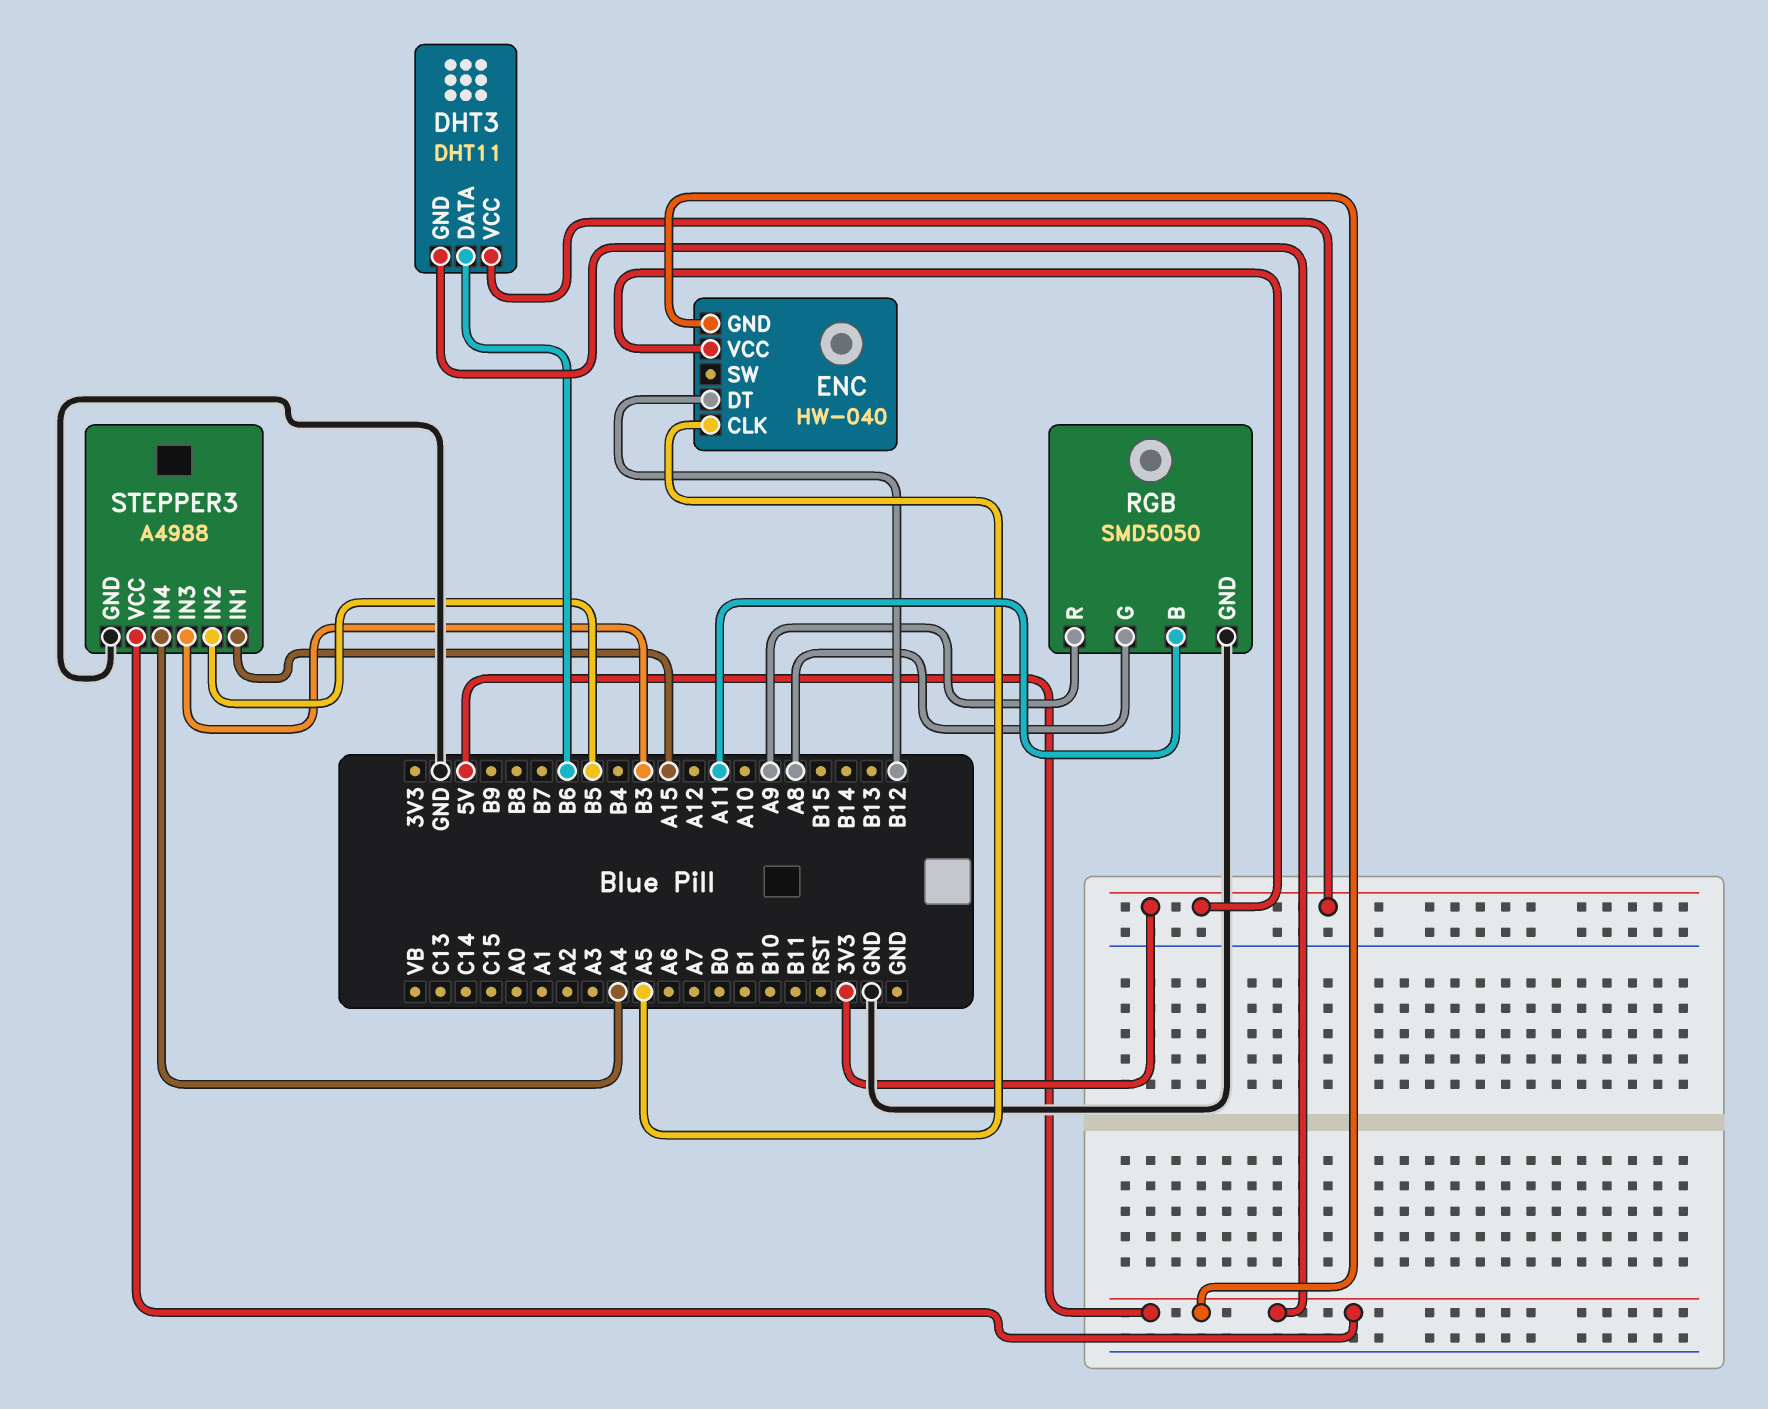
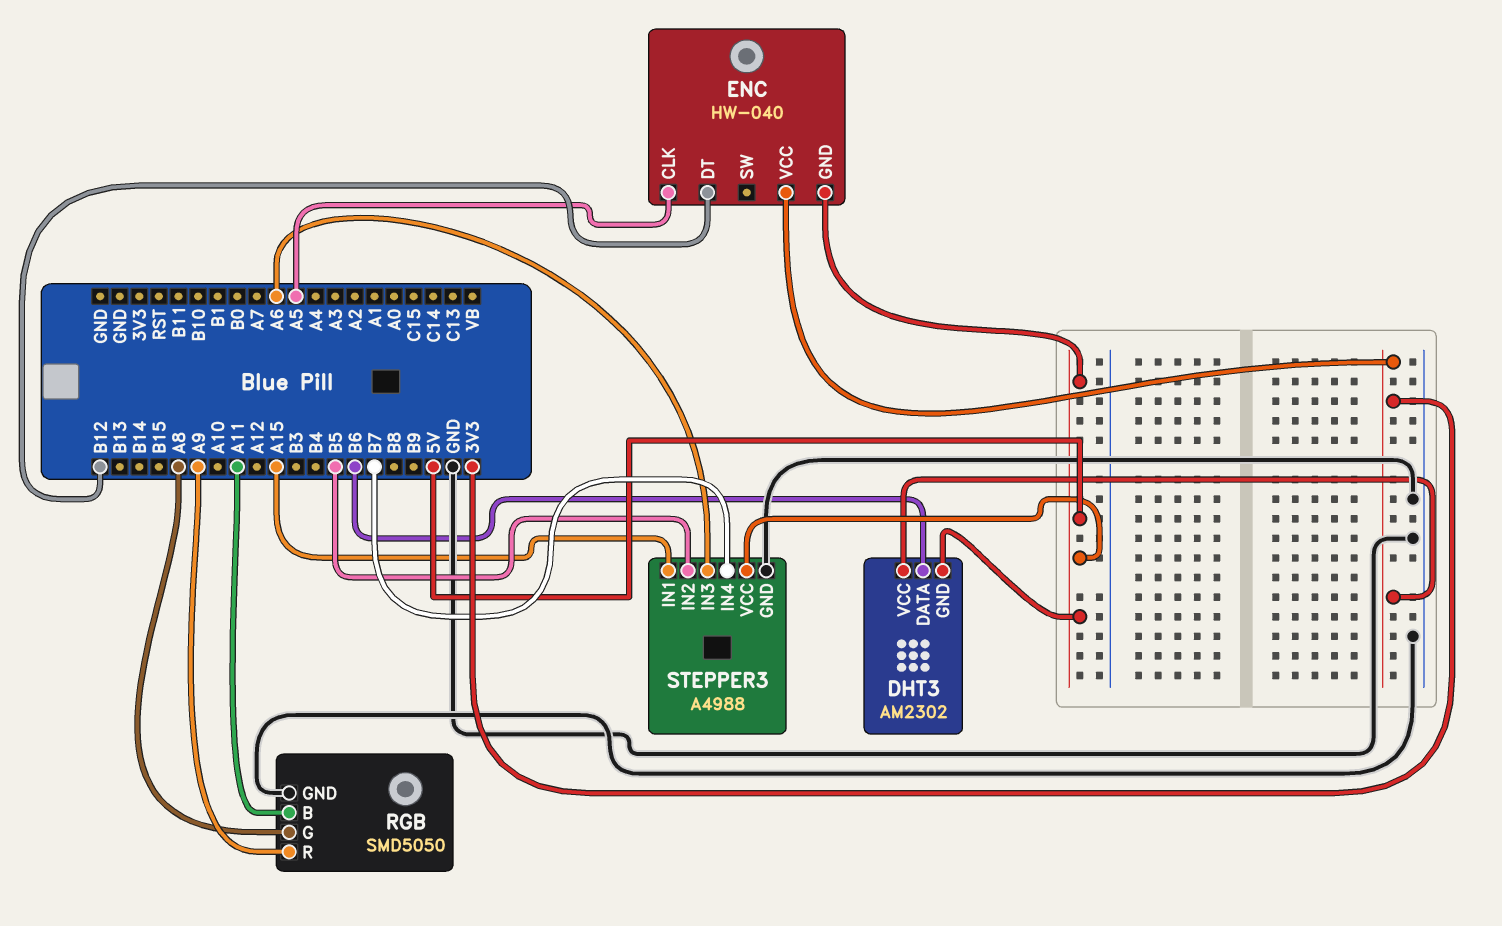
DHT3: DHT11 -> AM2302
STEPPER3 pin IN3: B3 -> A6
STEPPER3 pin IN4: A4 -> B7

